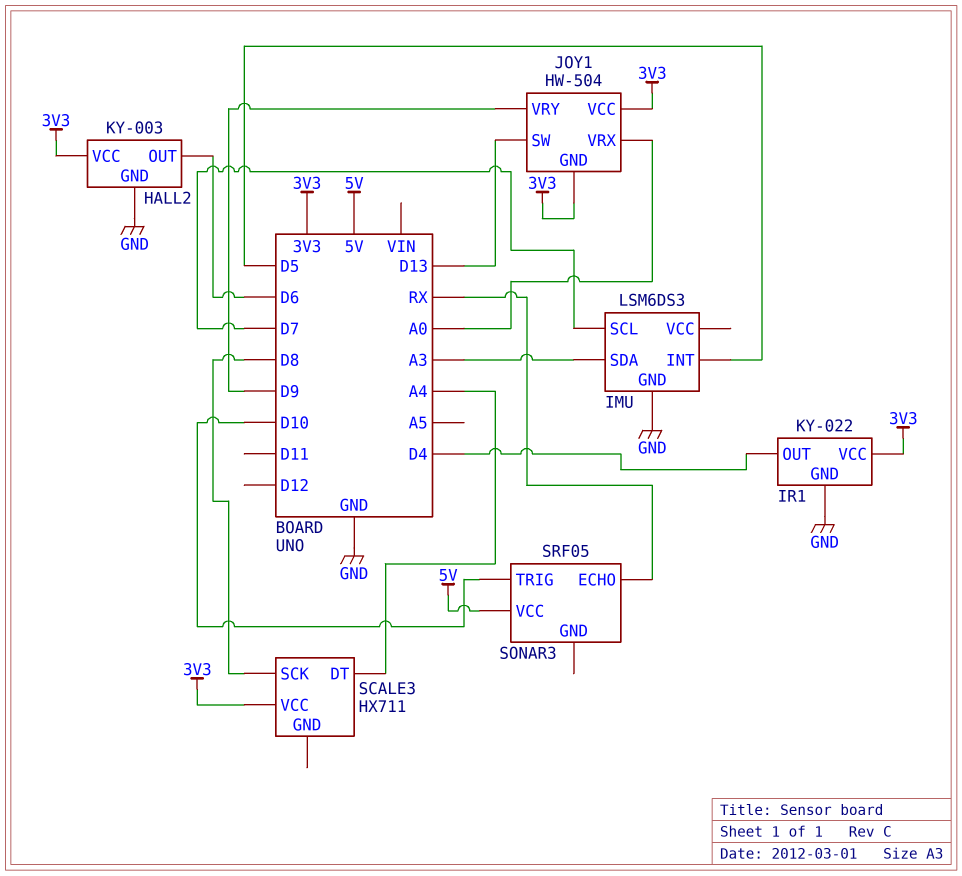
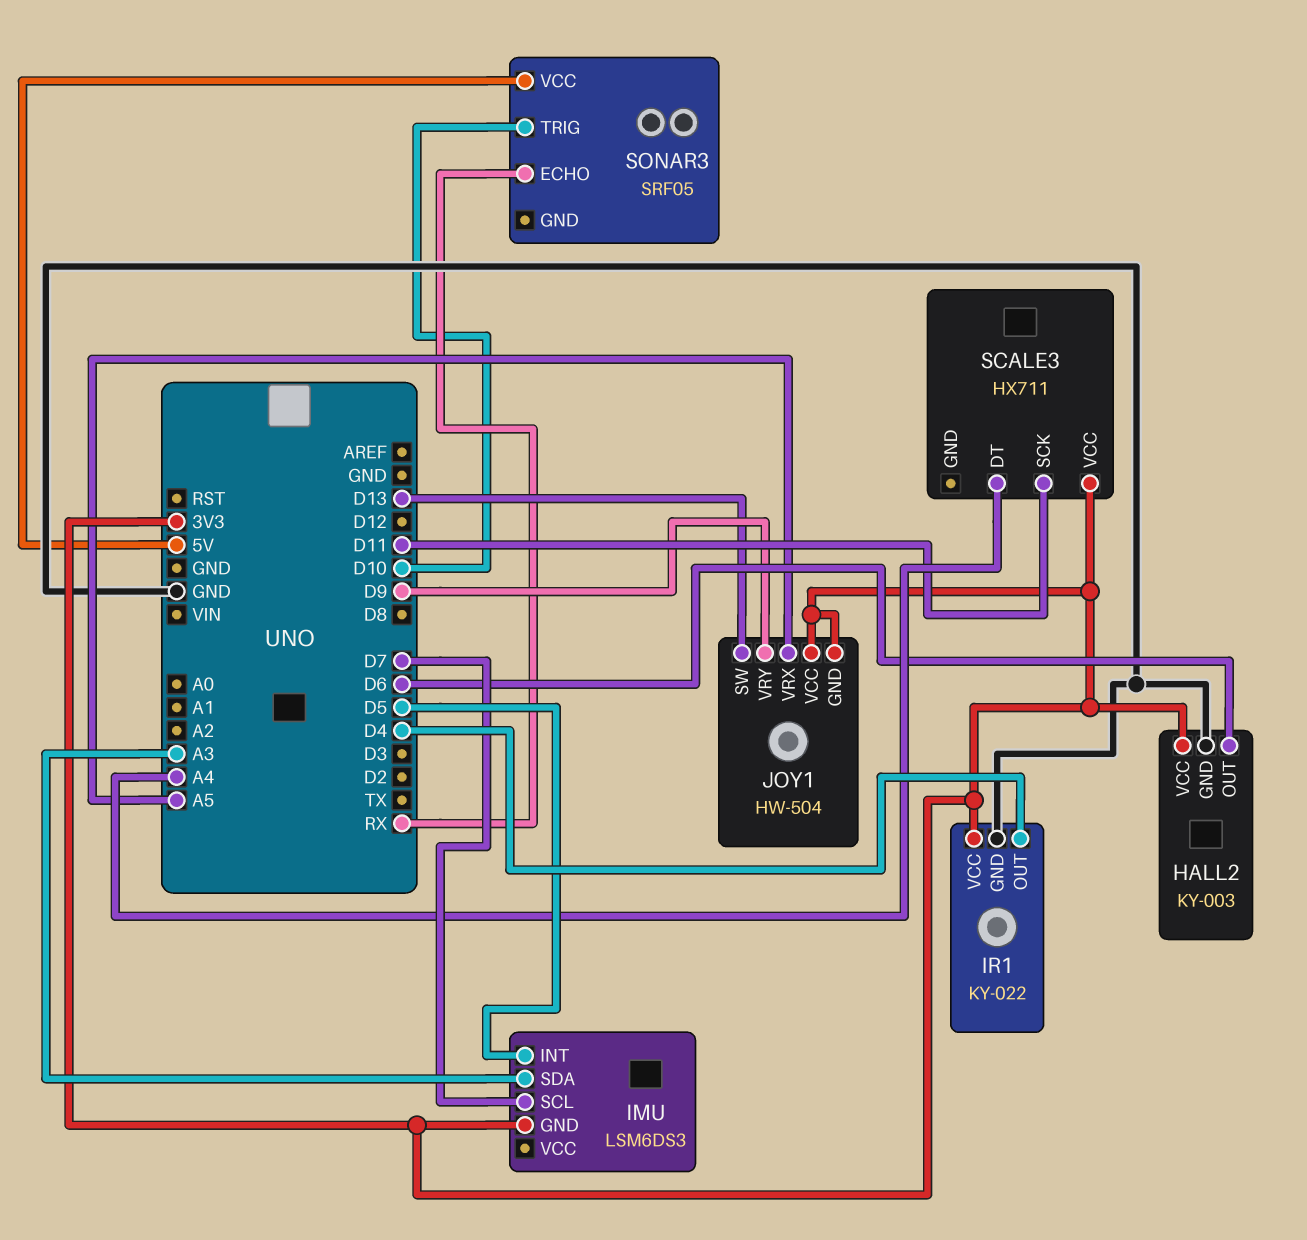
IMU pin GND: GND -> 3V3
JOY1 pin VRX: A0 -> A5
SCALE3 pin SCK: D8 -> D11

